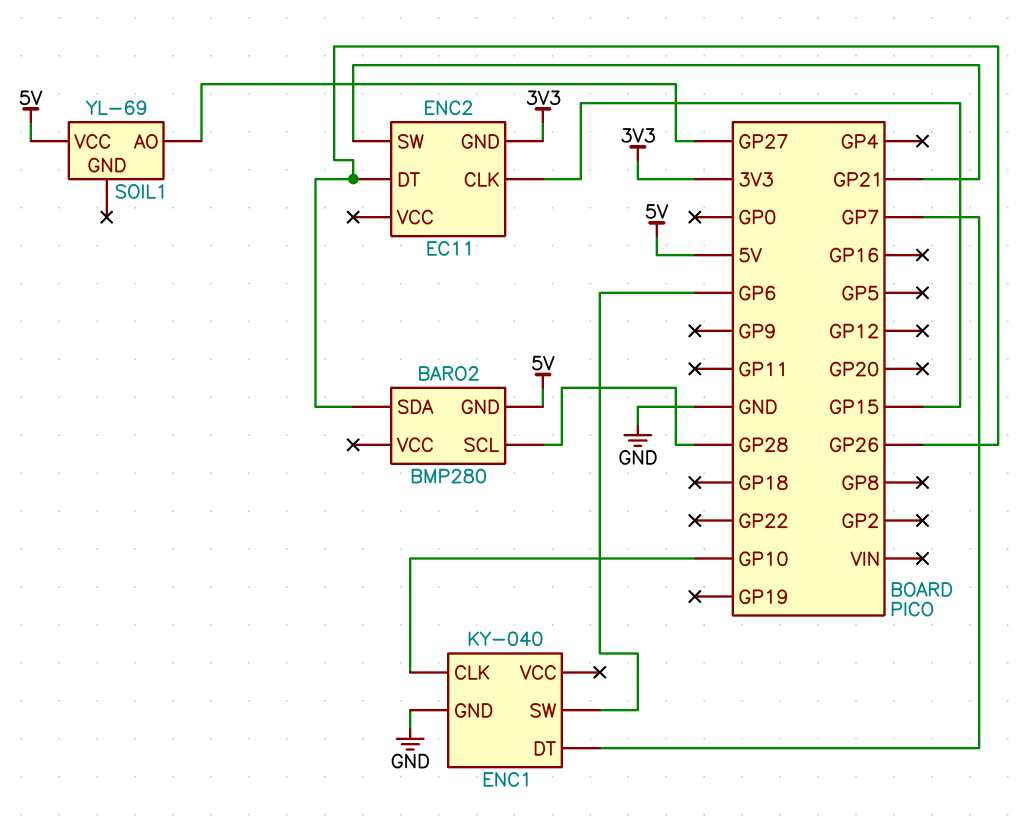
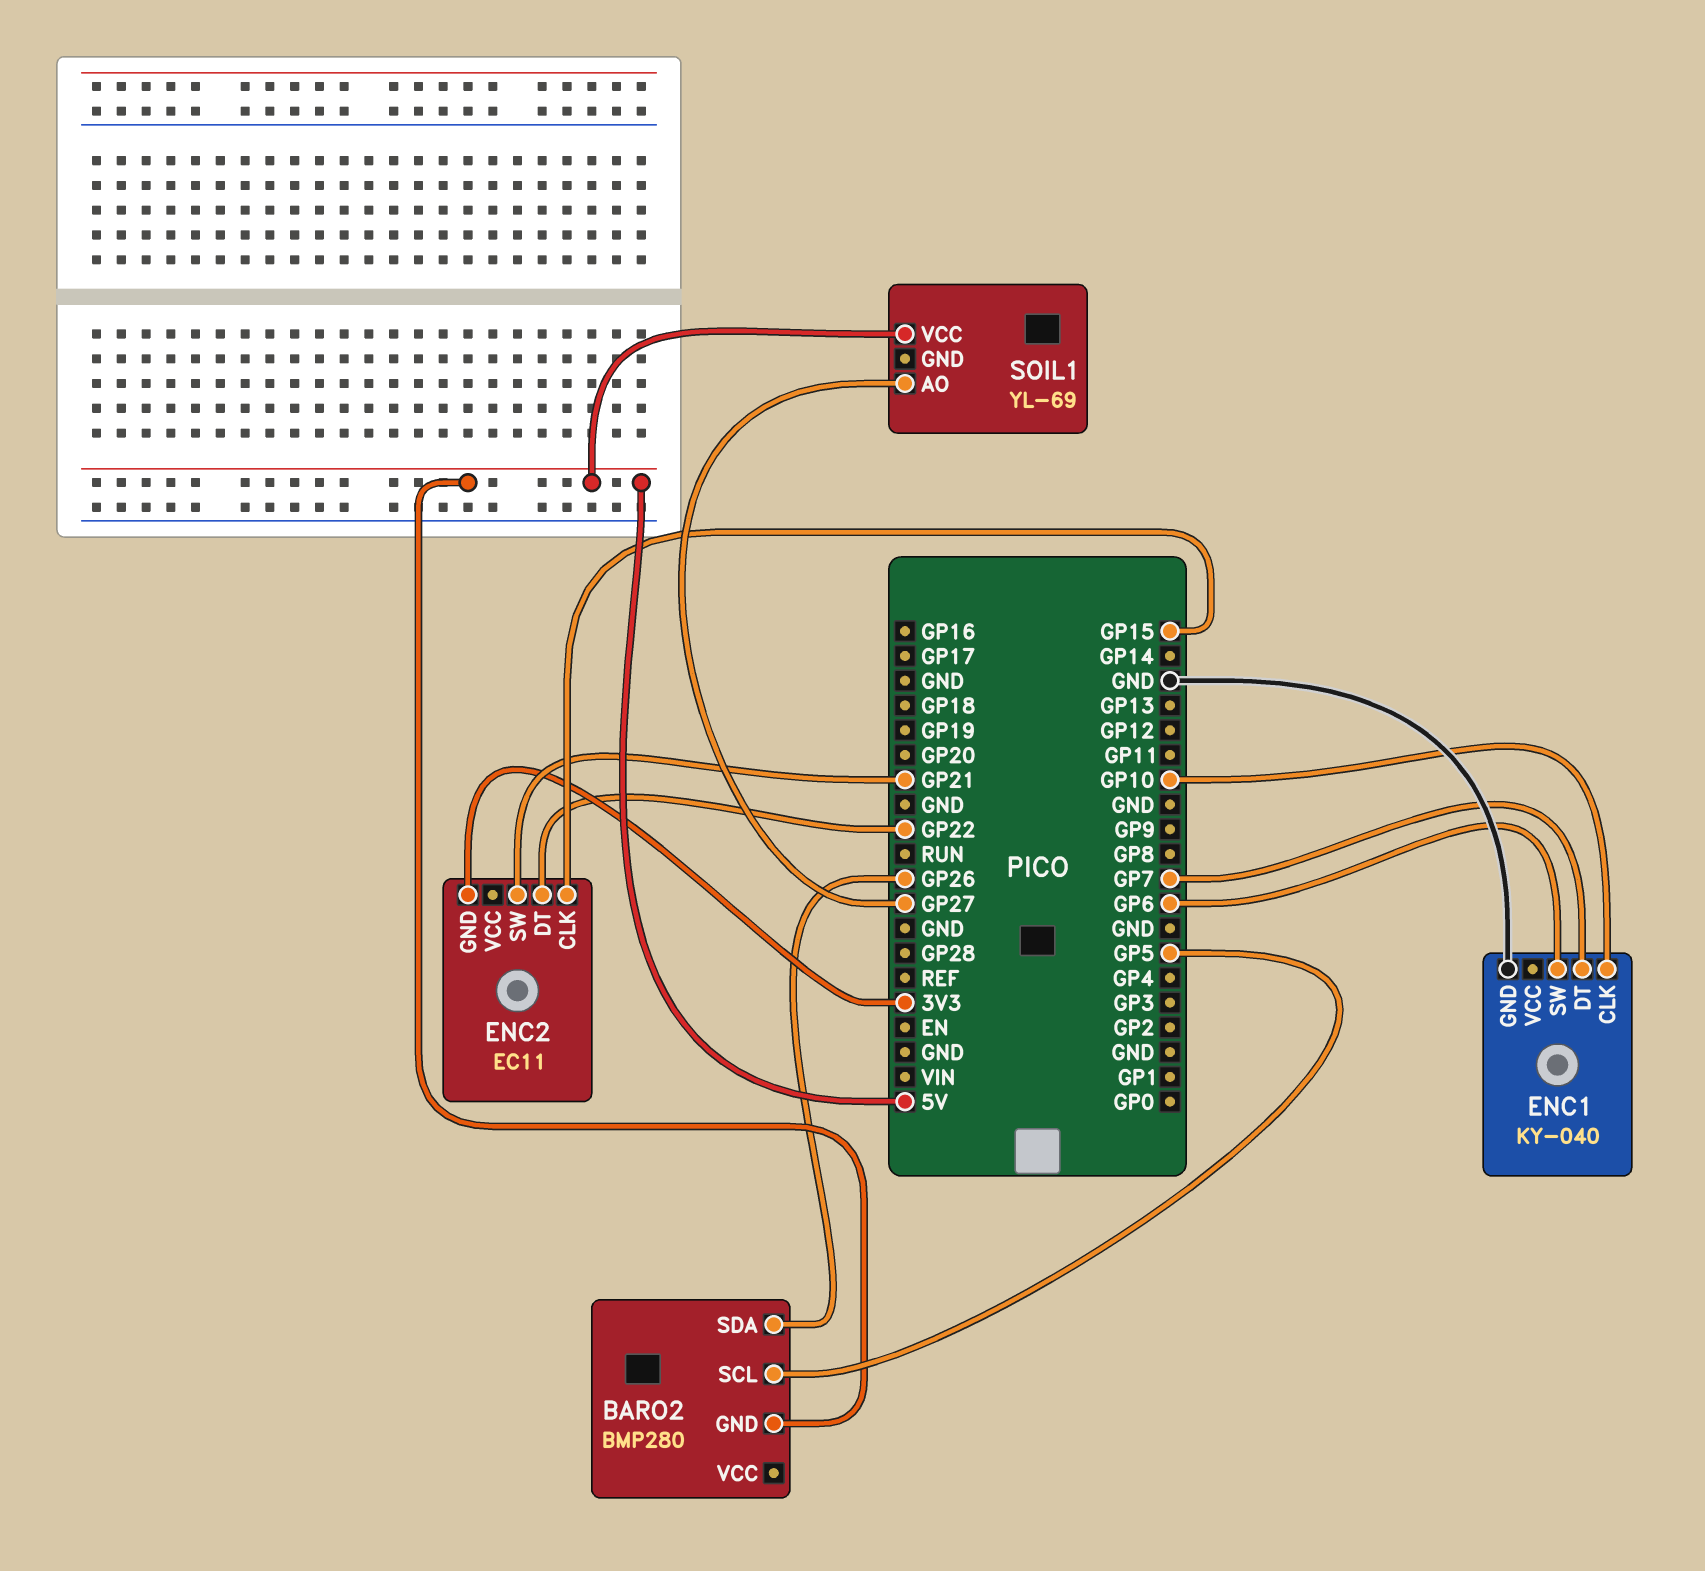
BARO2 pin SCL: GP28 -> GP5
ENC2 pin DT: GP26 -> GP22

